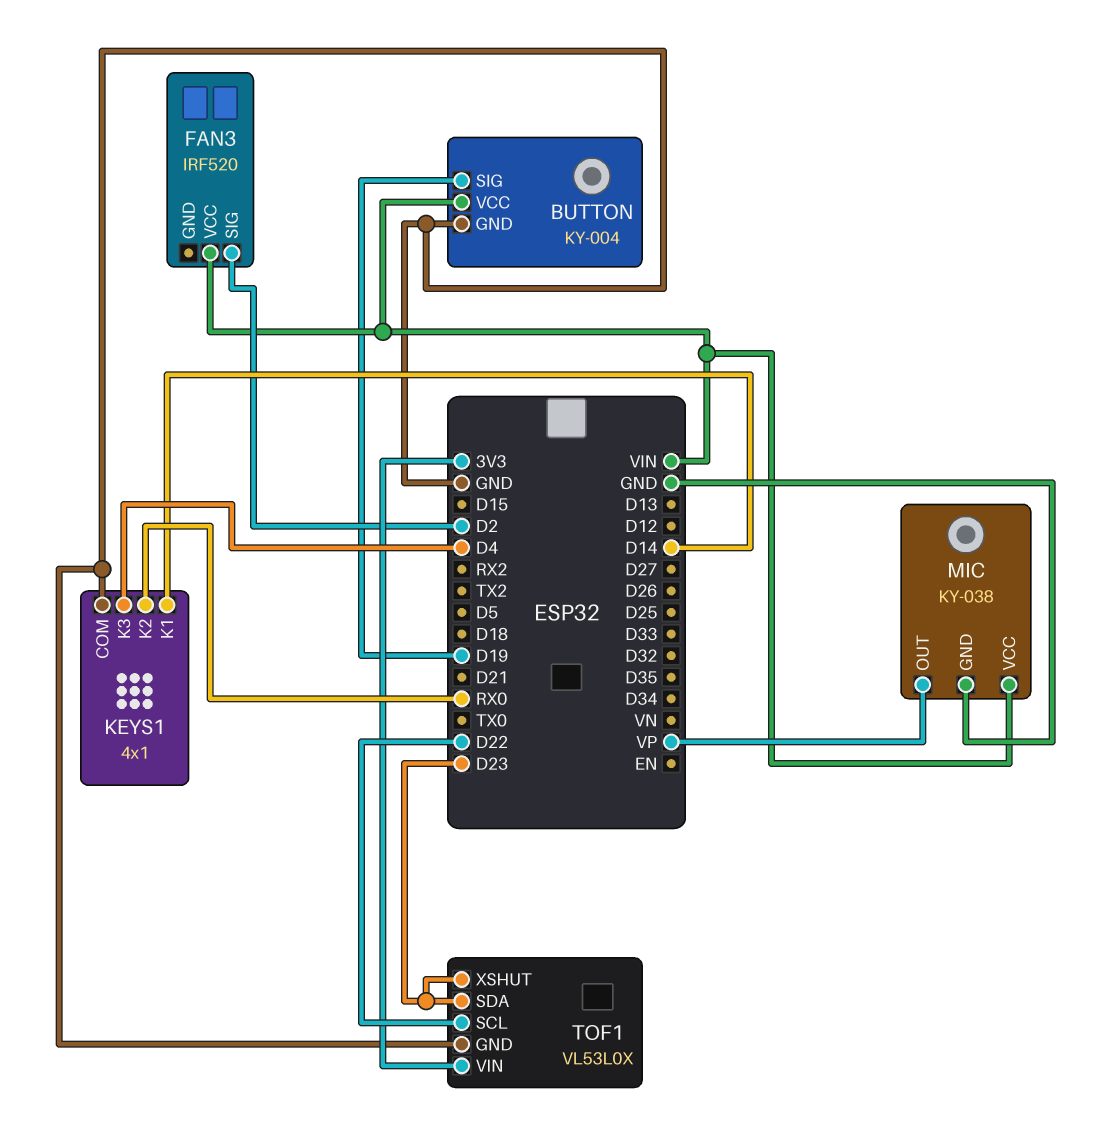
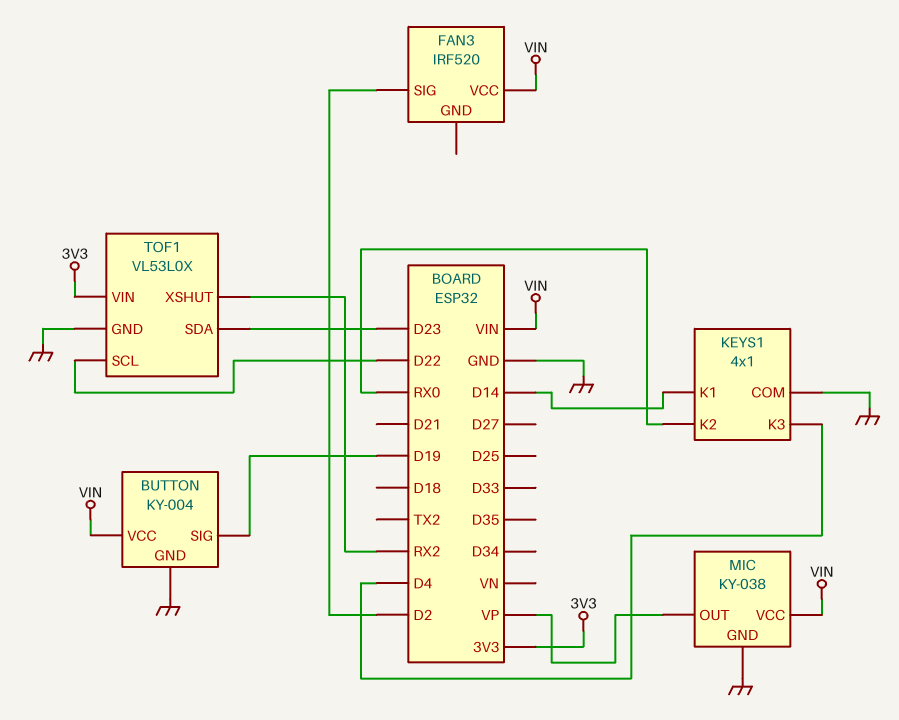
TOF1 pin XSHUT: D23 -> RX2

